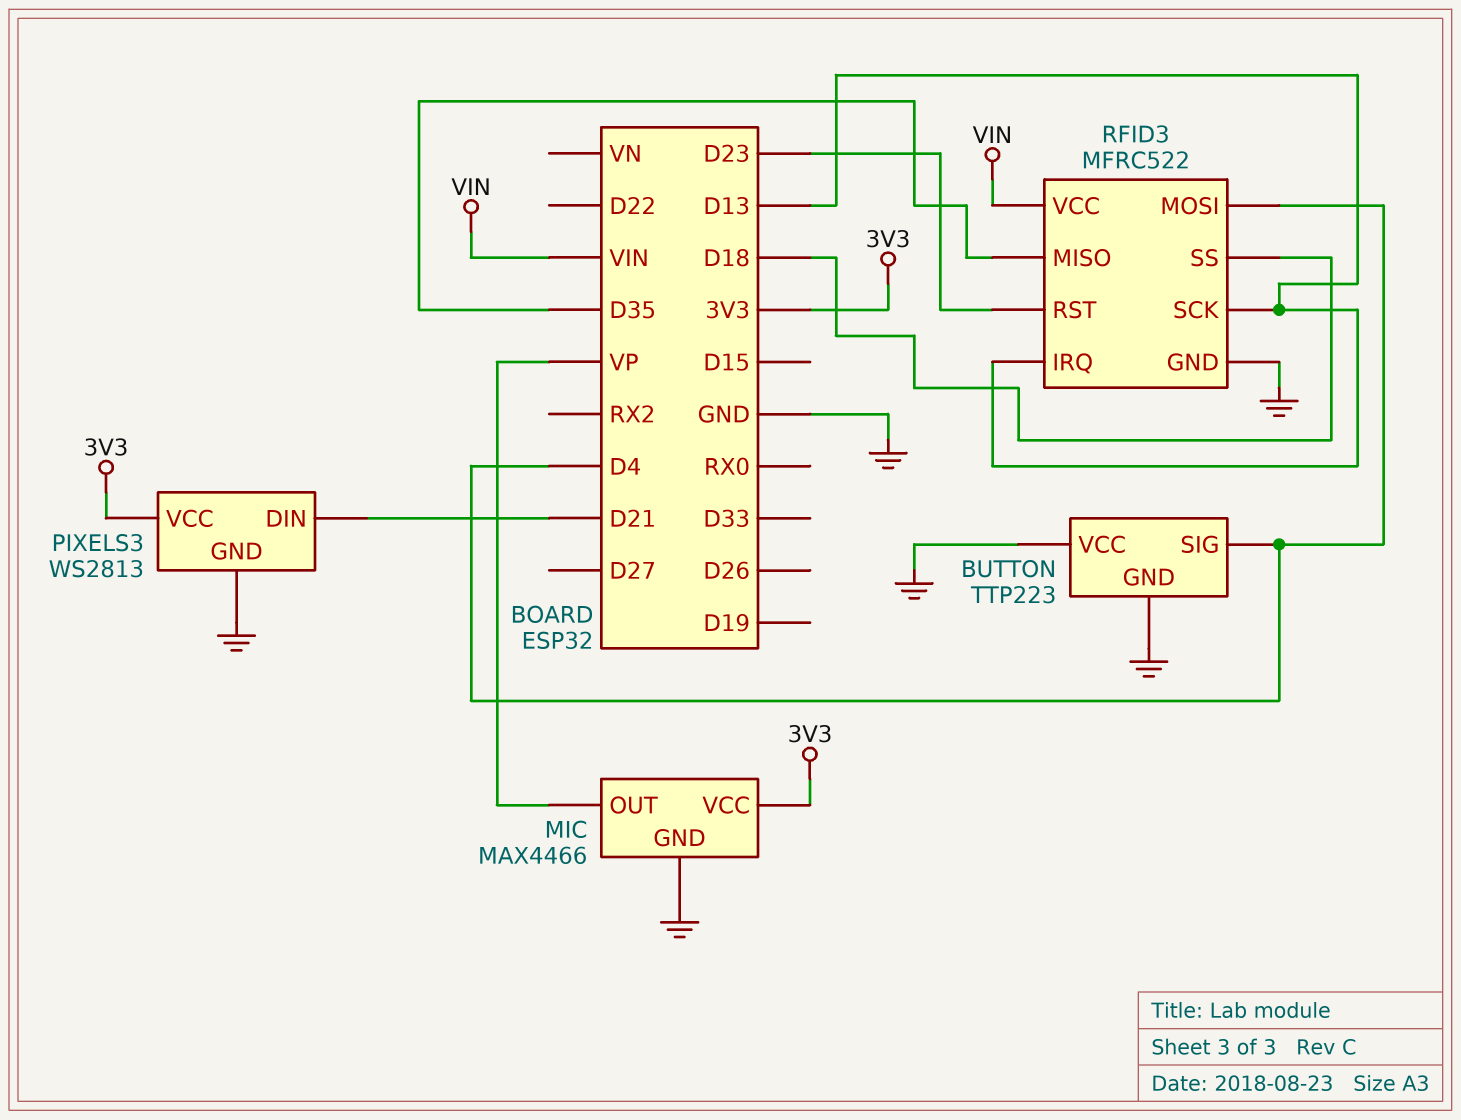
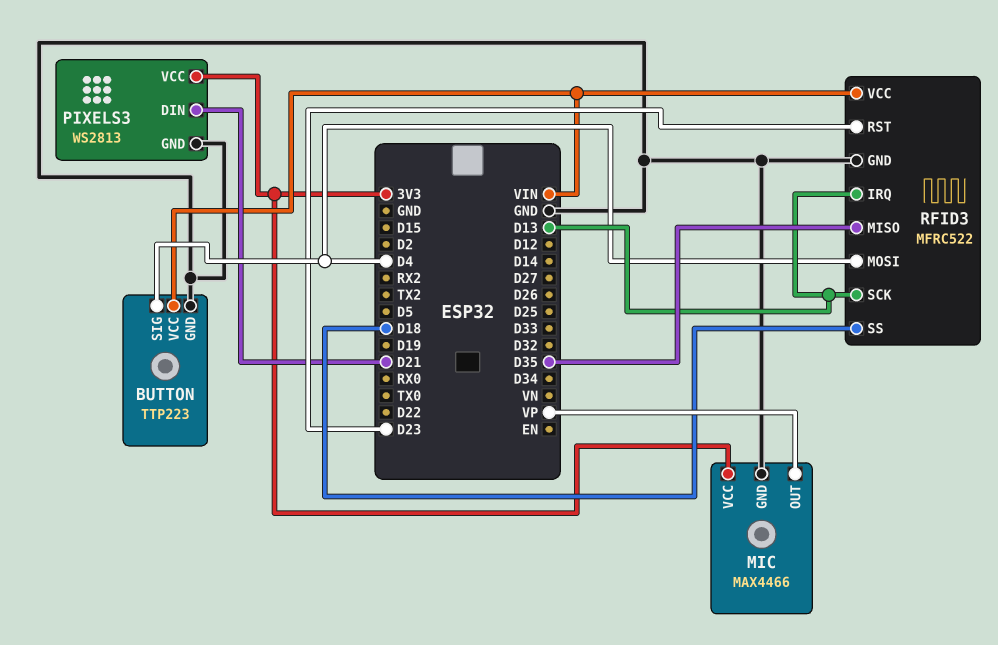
BUTTON pin VCC: GND -> VIN

